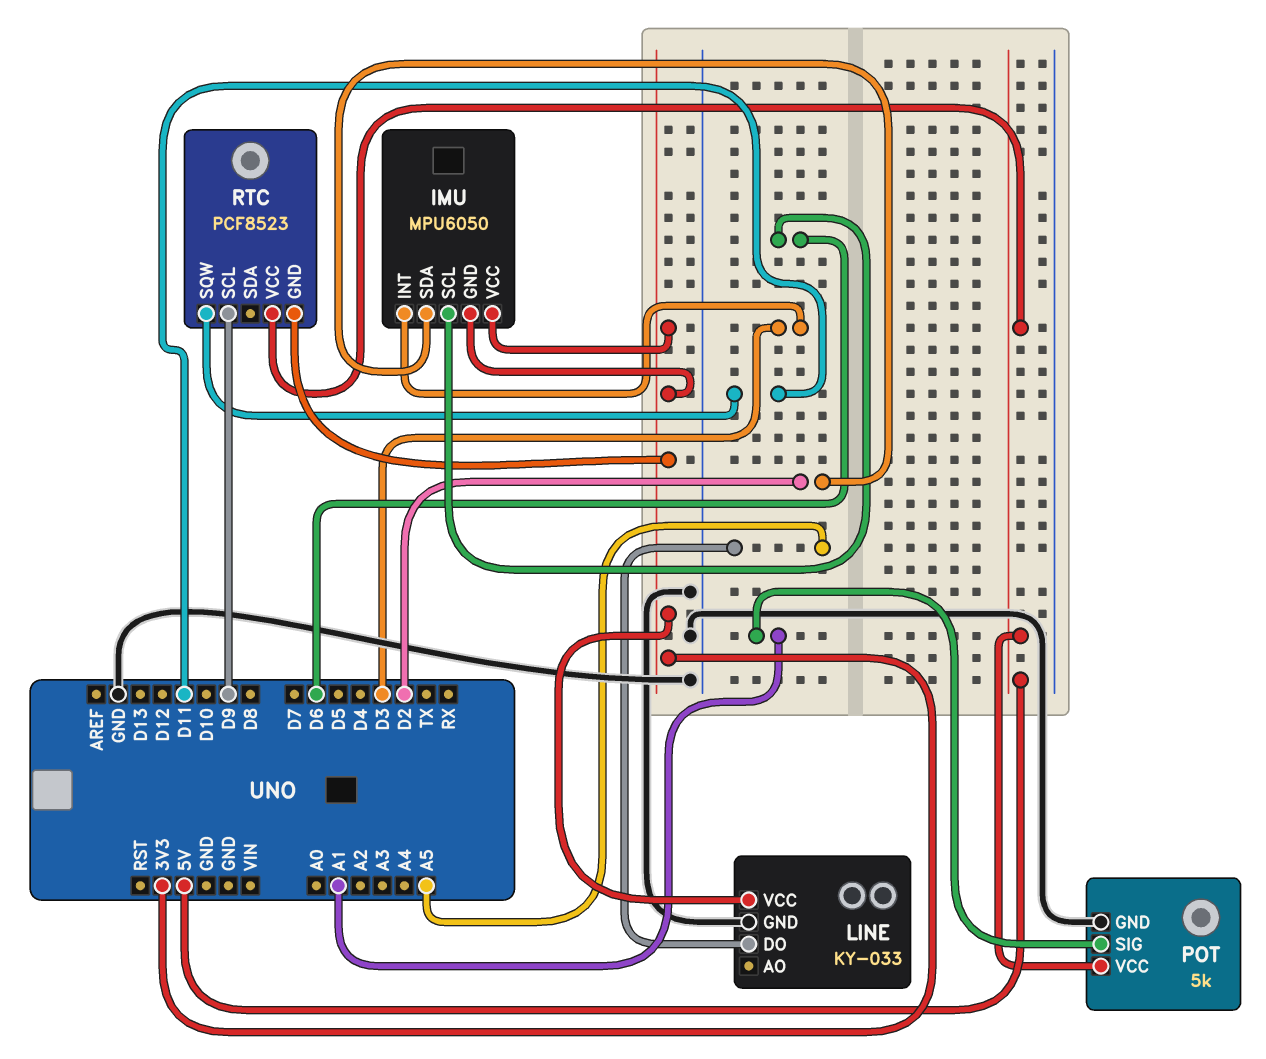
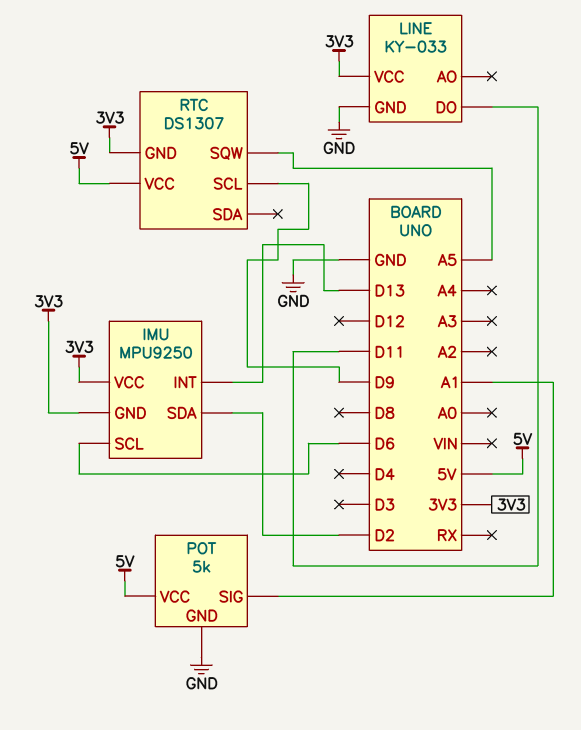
IMU: MPU6050 -> MPU9250
IMU pin INT: D3 -> D13
LINE pin DO: A5 -> D11
RTC: PCF8523 -> DS1307
RTC pin SQW: D11 -> A5

